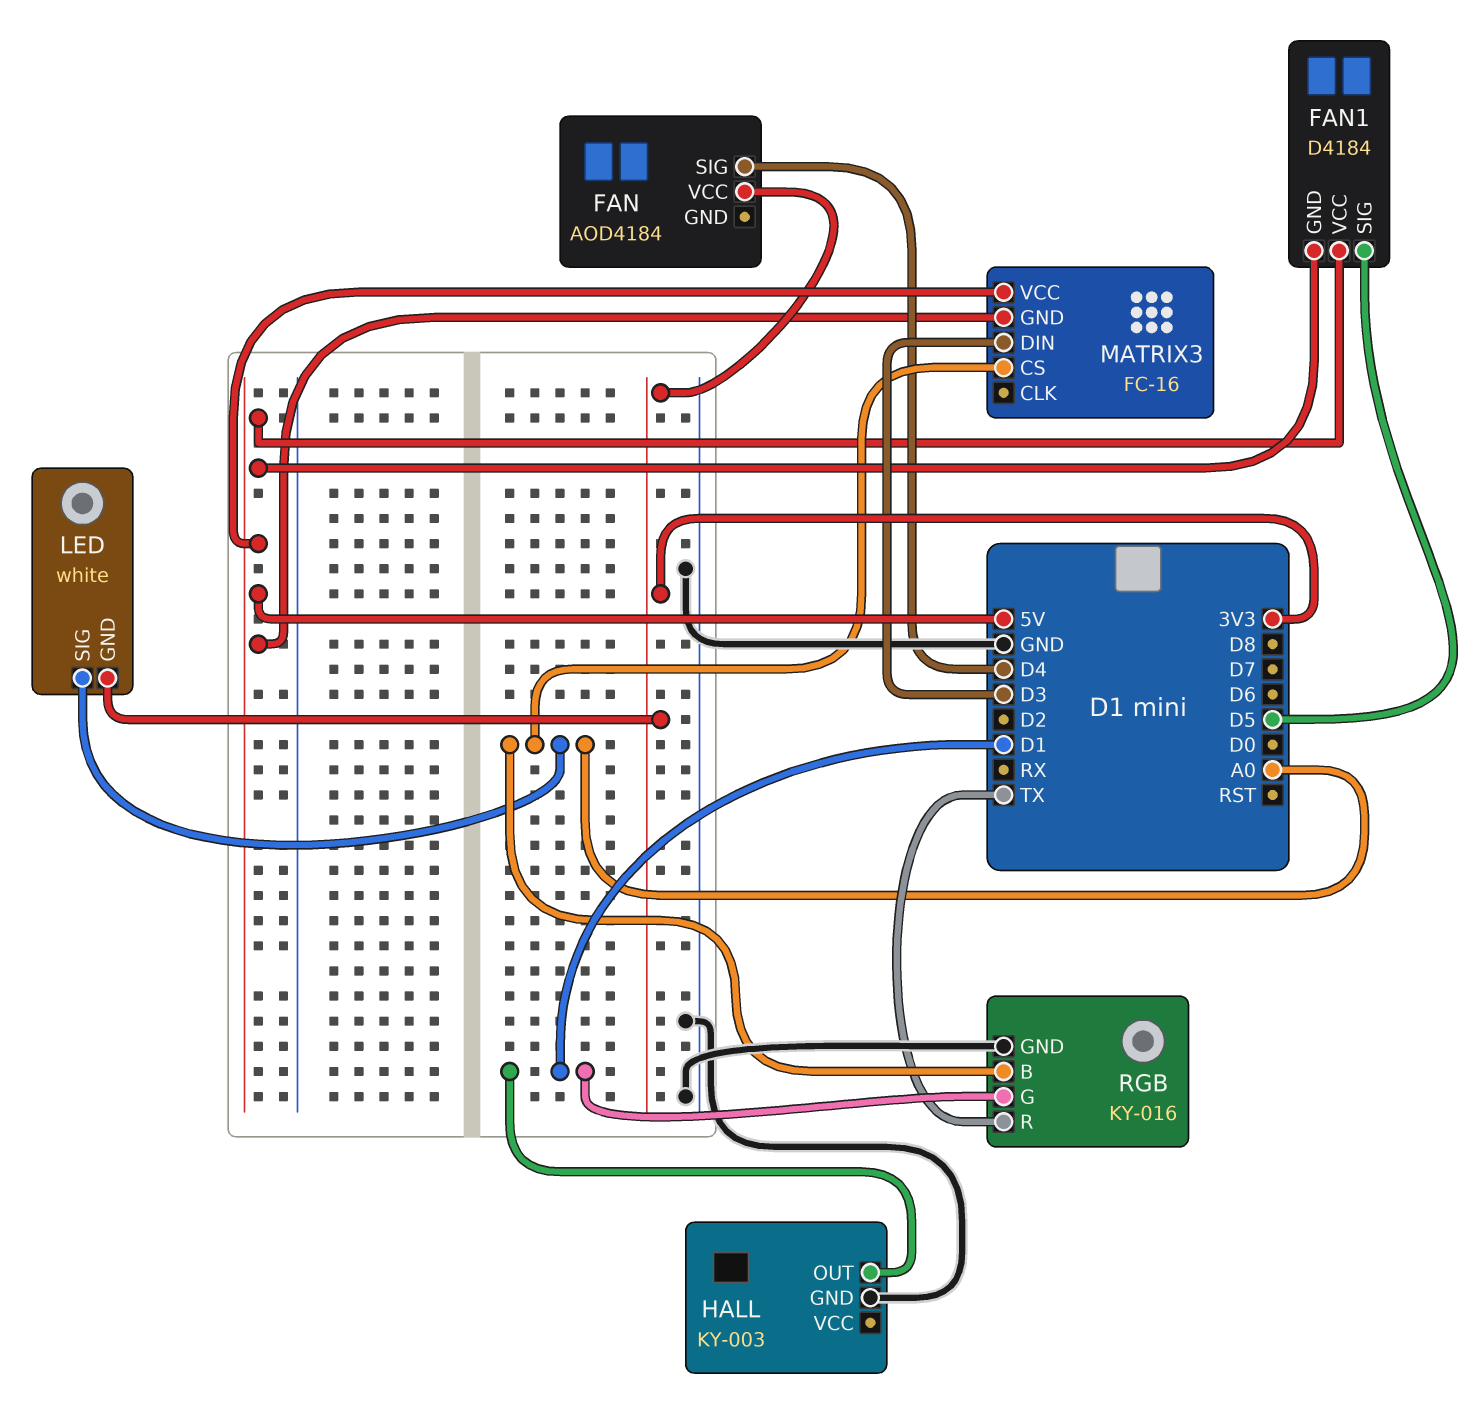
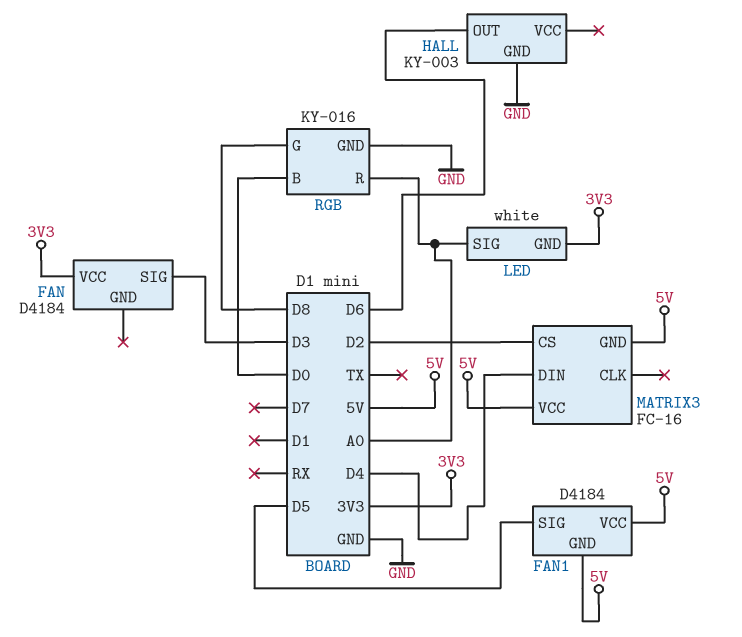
FAN: AOD4184 -> D4184
FAN pin SIG: D4 -> D3
HALL pin OUT: D1 -> D6
MATRIX3 pin CS: A0 -> D2
MATRIX3 pin DIN: D3 -> D4
RGB pin B: A0 -> D0
RGB pin G: D1 -> D8
RGB pin R: TX -> A0

